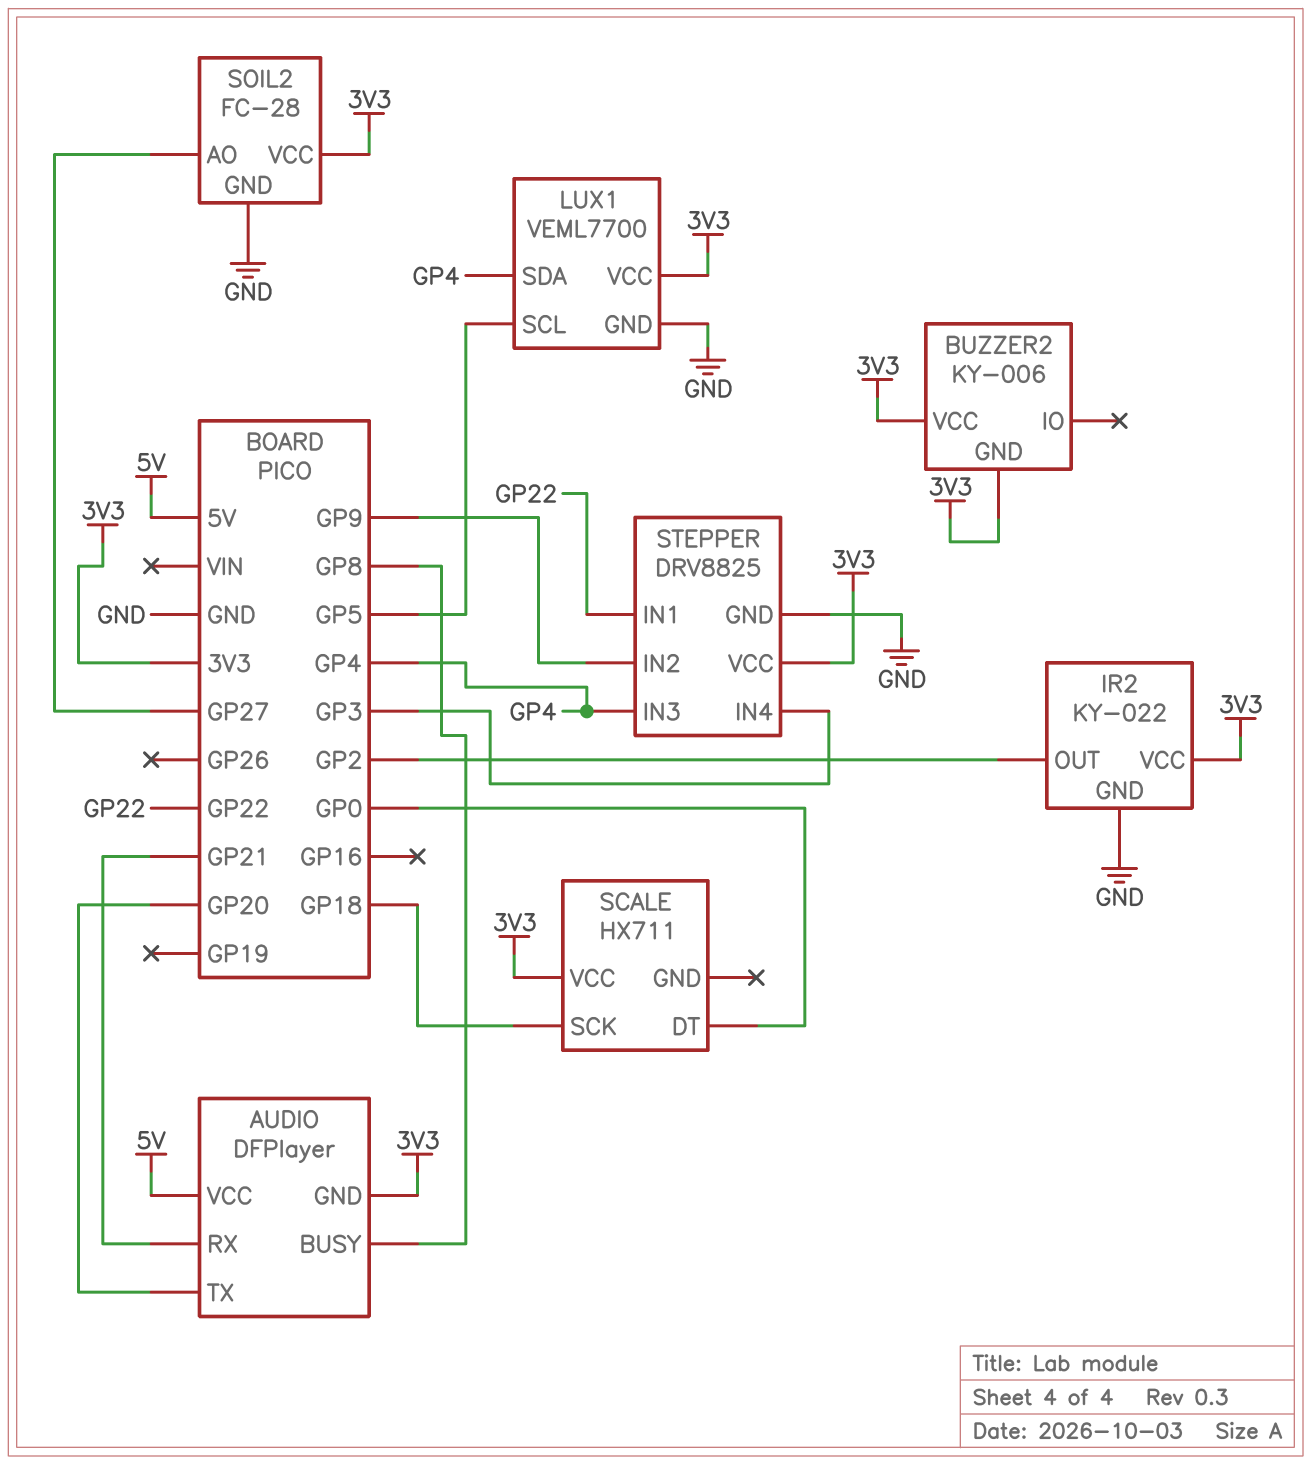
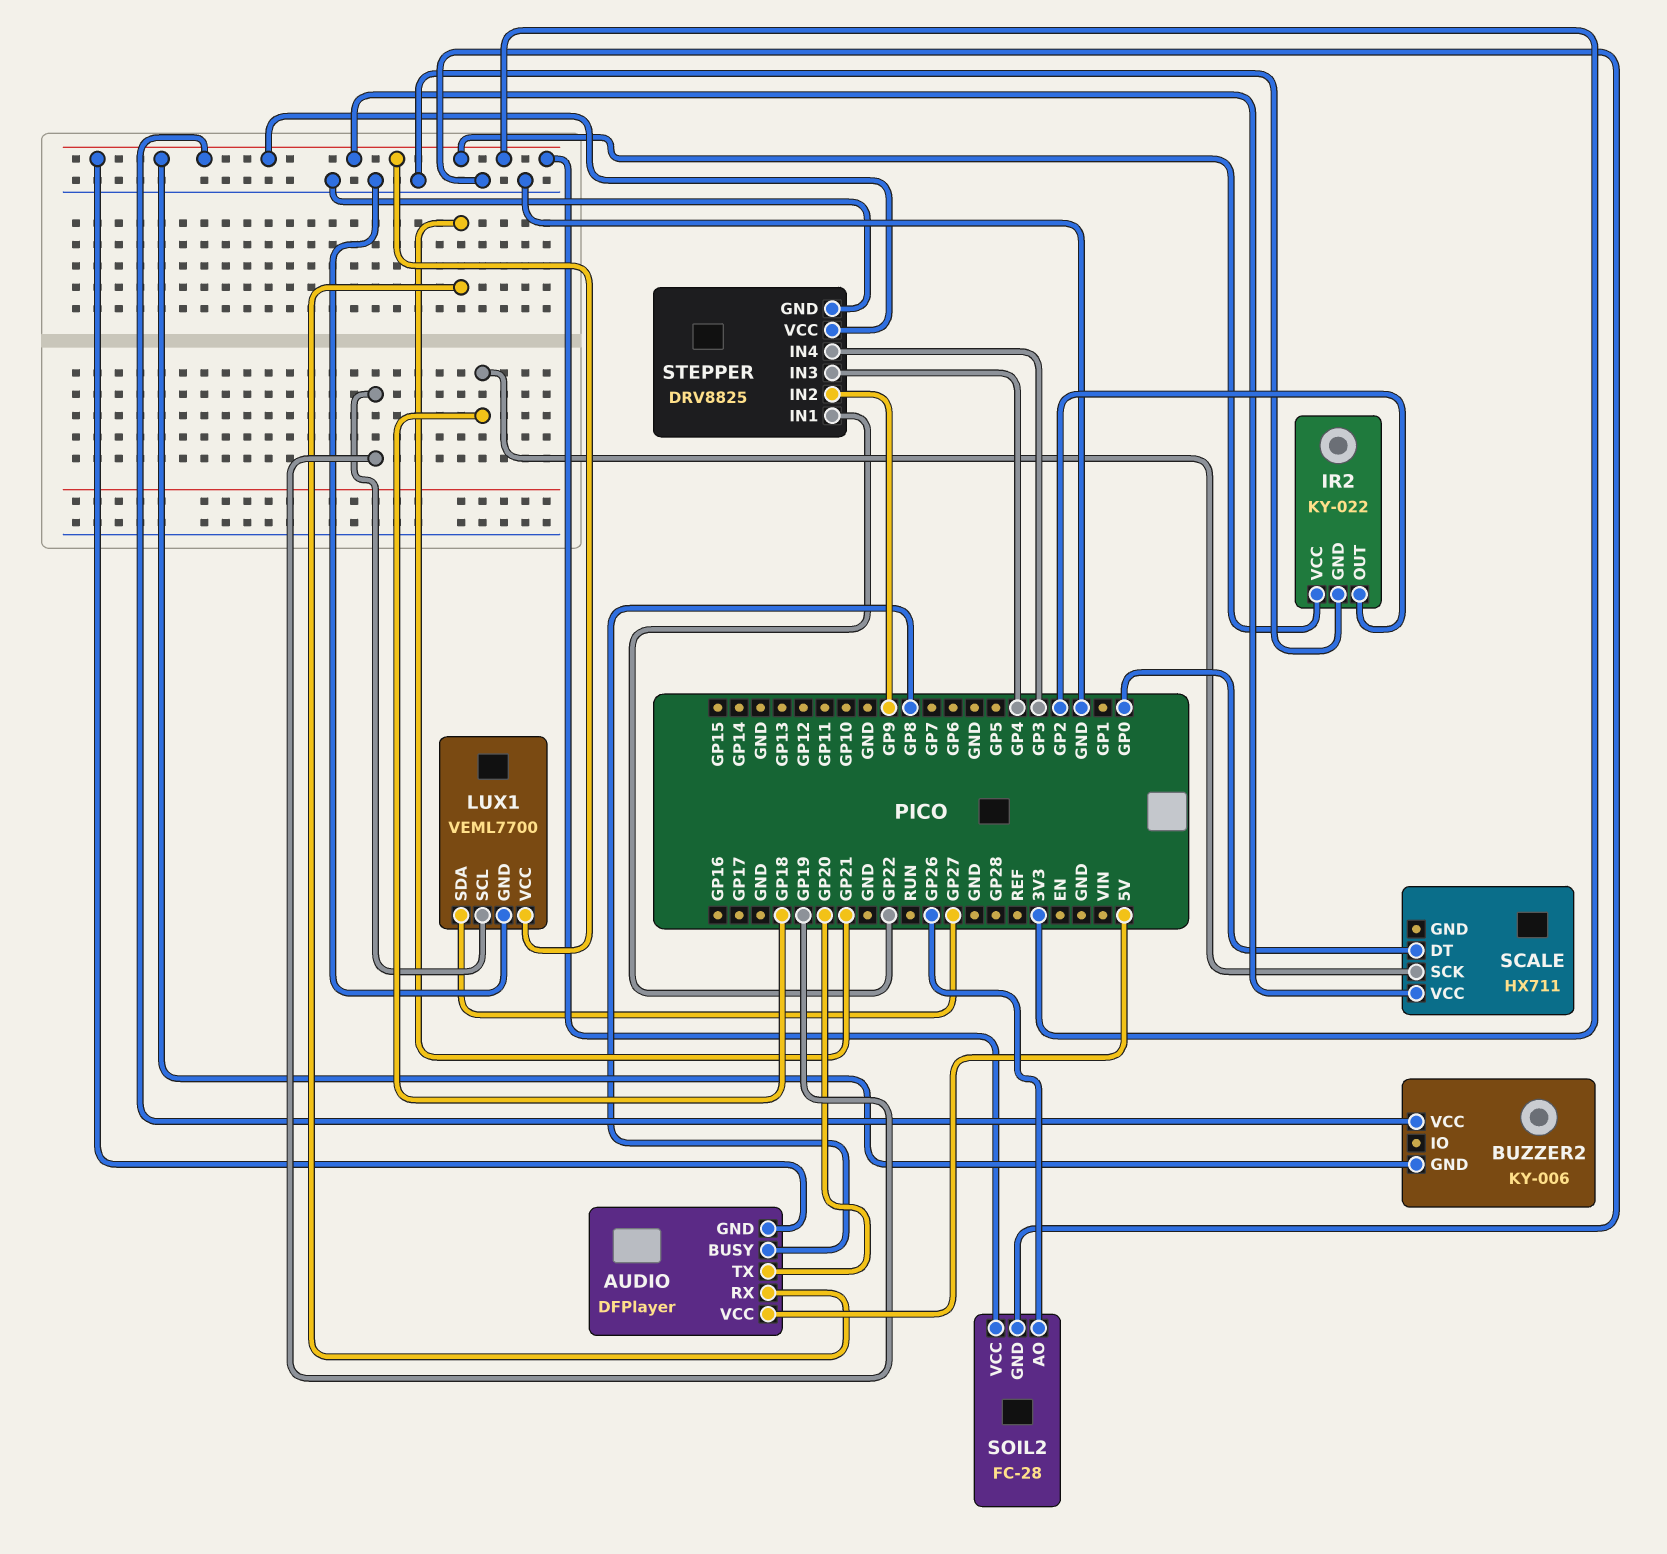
LUX1 pin SCL: GP5 -> GP19
LUX1 pin SDA: GP4 -> GP27
SOIL2 pin AO: GP27 -> GP26

